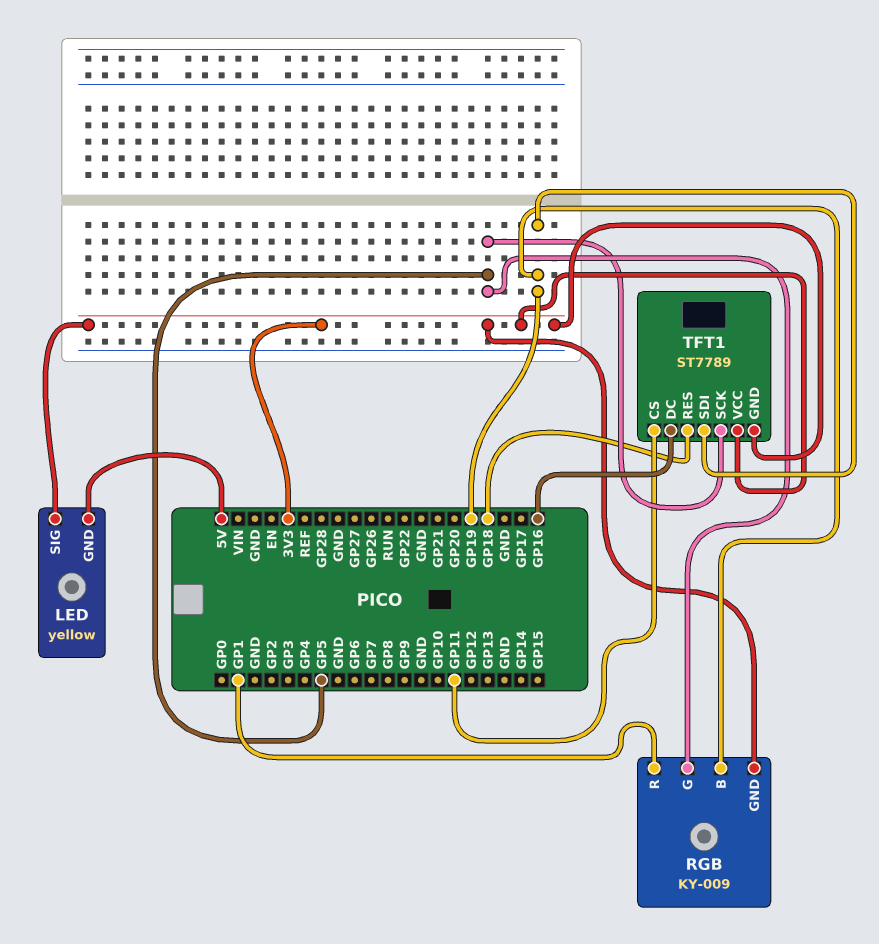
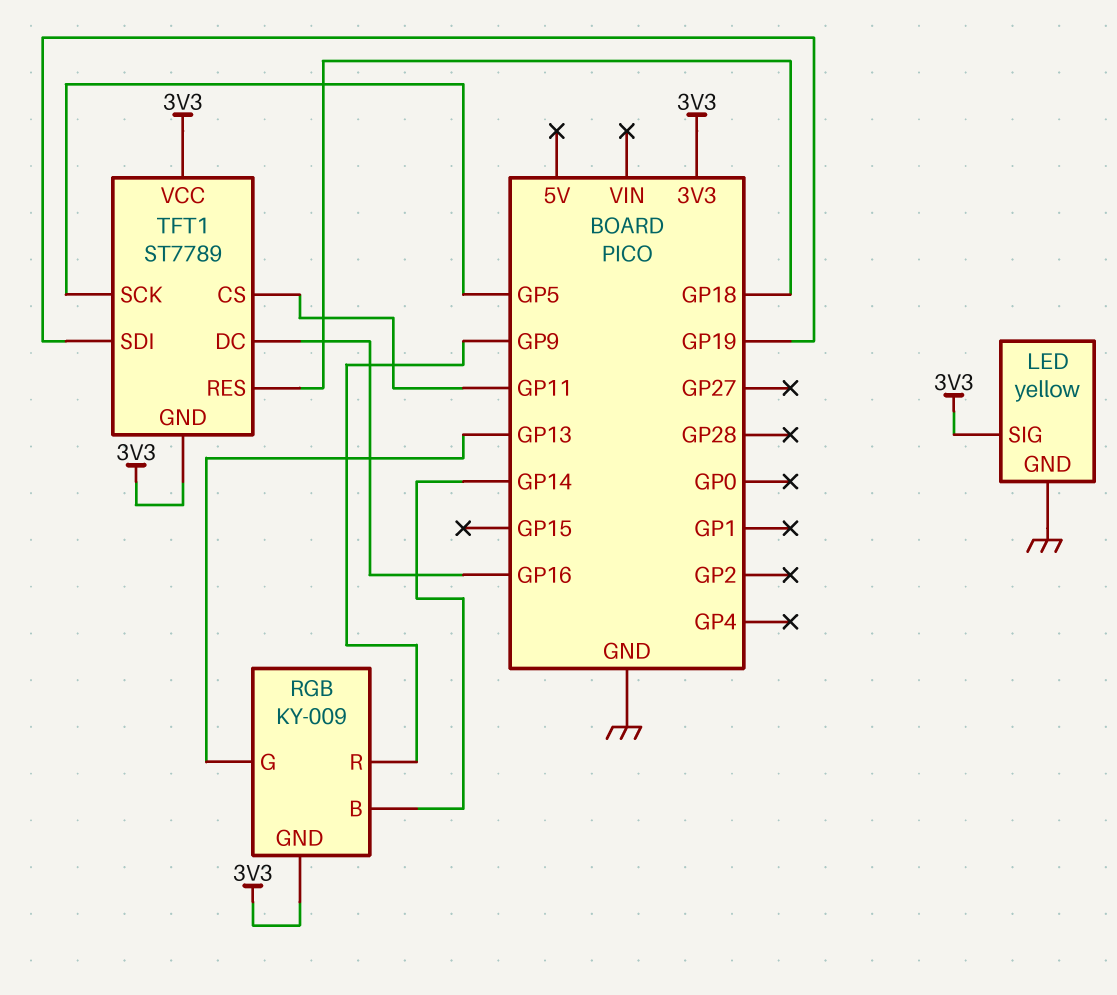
LED pin GND: 5V -> GND
RGB pin B: GP19 -> GP14
RGB pin G: GP5 -> GP13
RGB pin R: GP1 -> GP9

